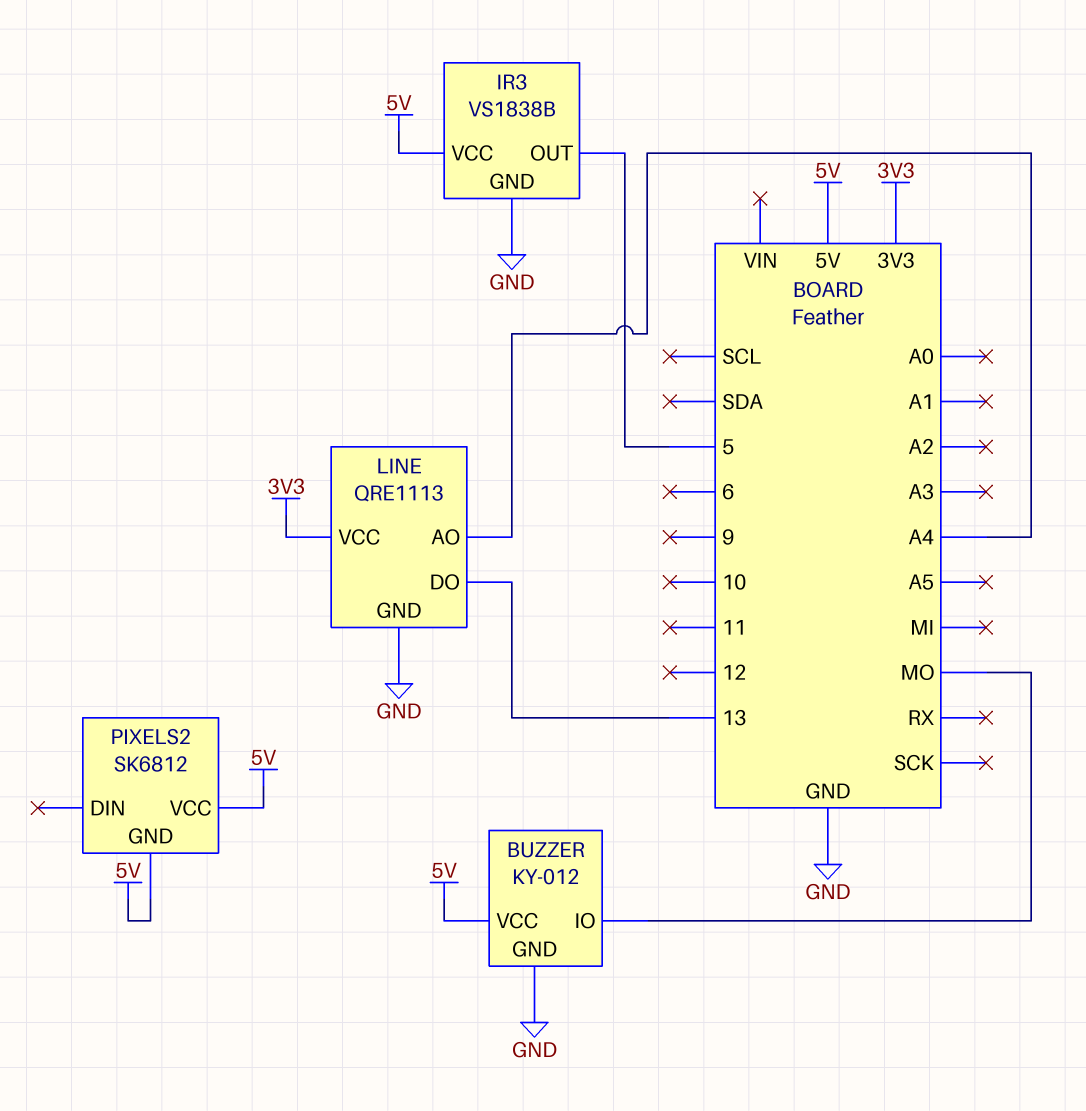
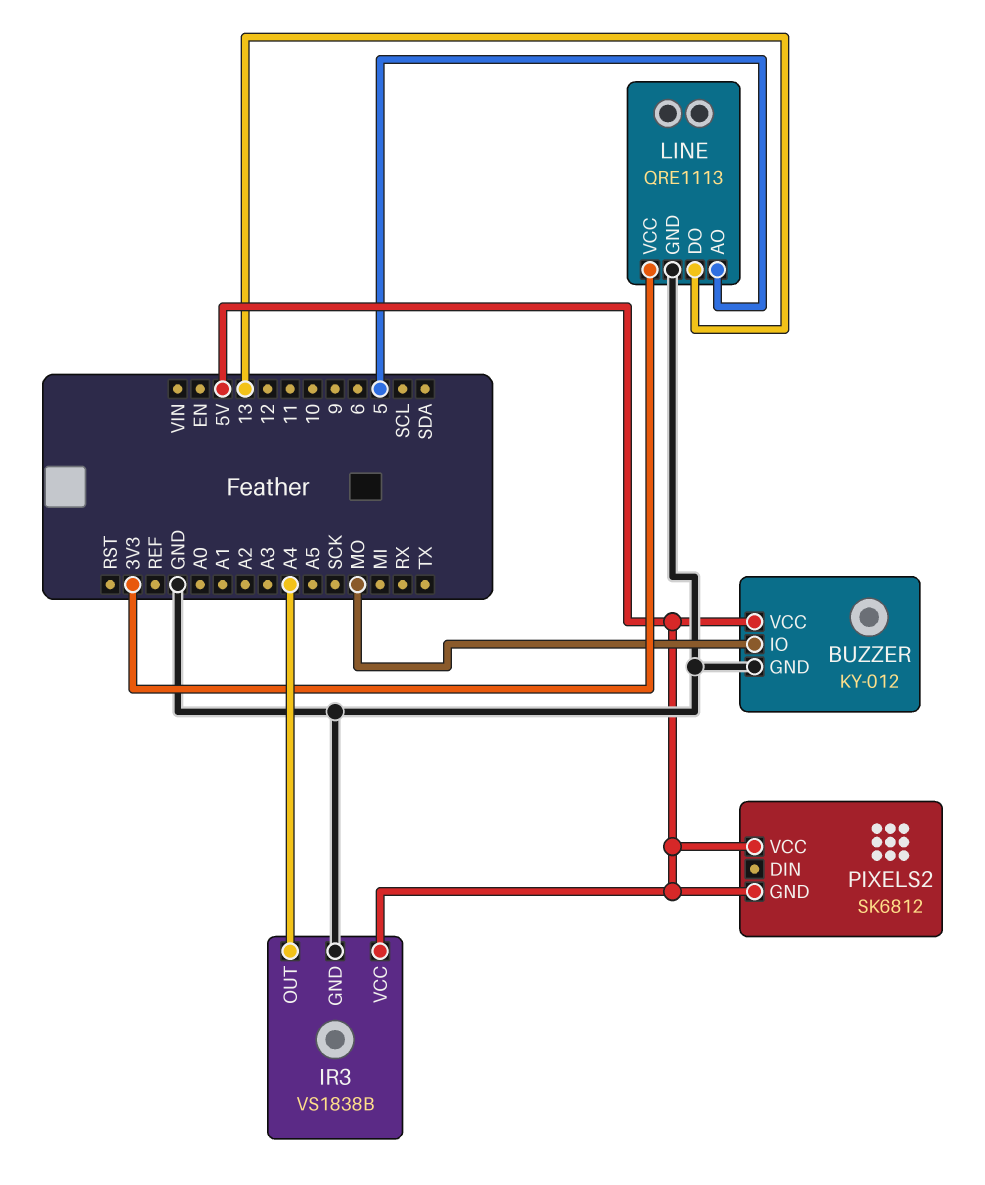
IR3 pin OUT: 5 -> A4
LINE pin AO: A4 -> 5

